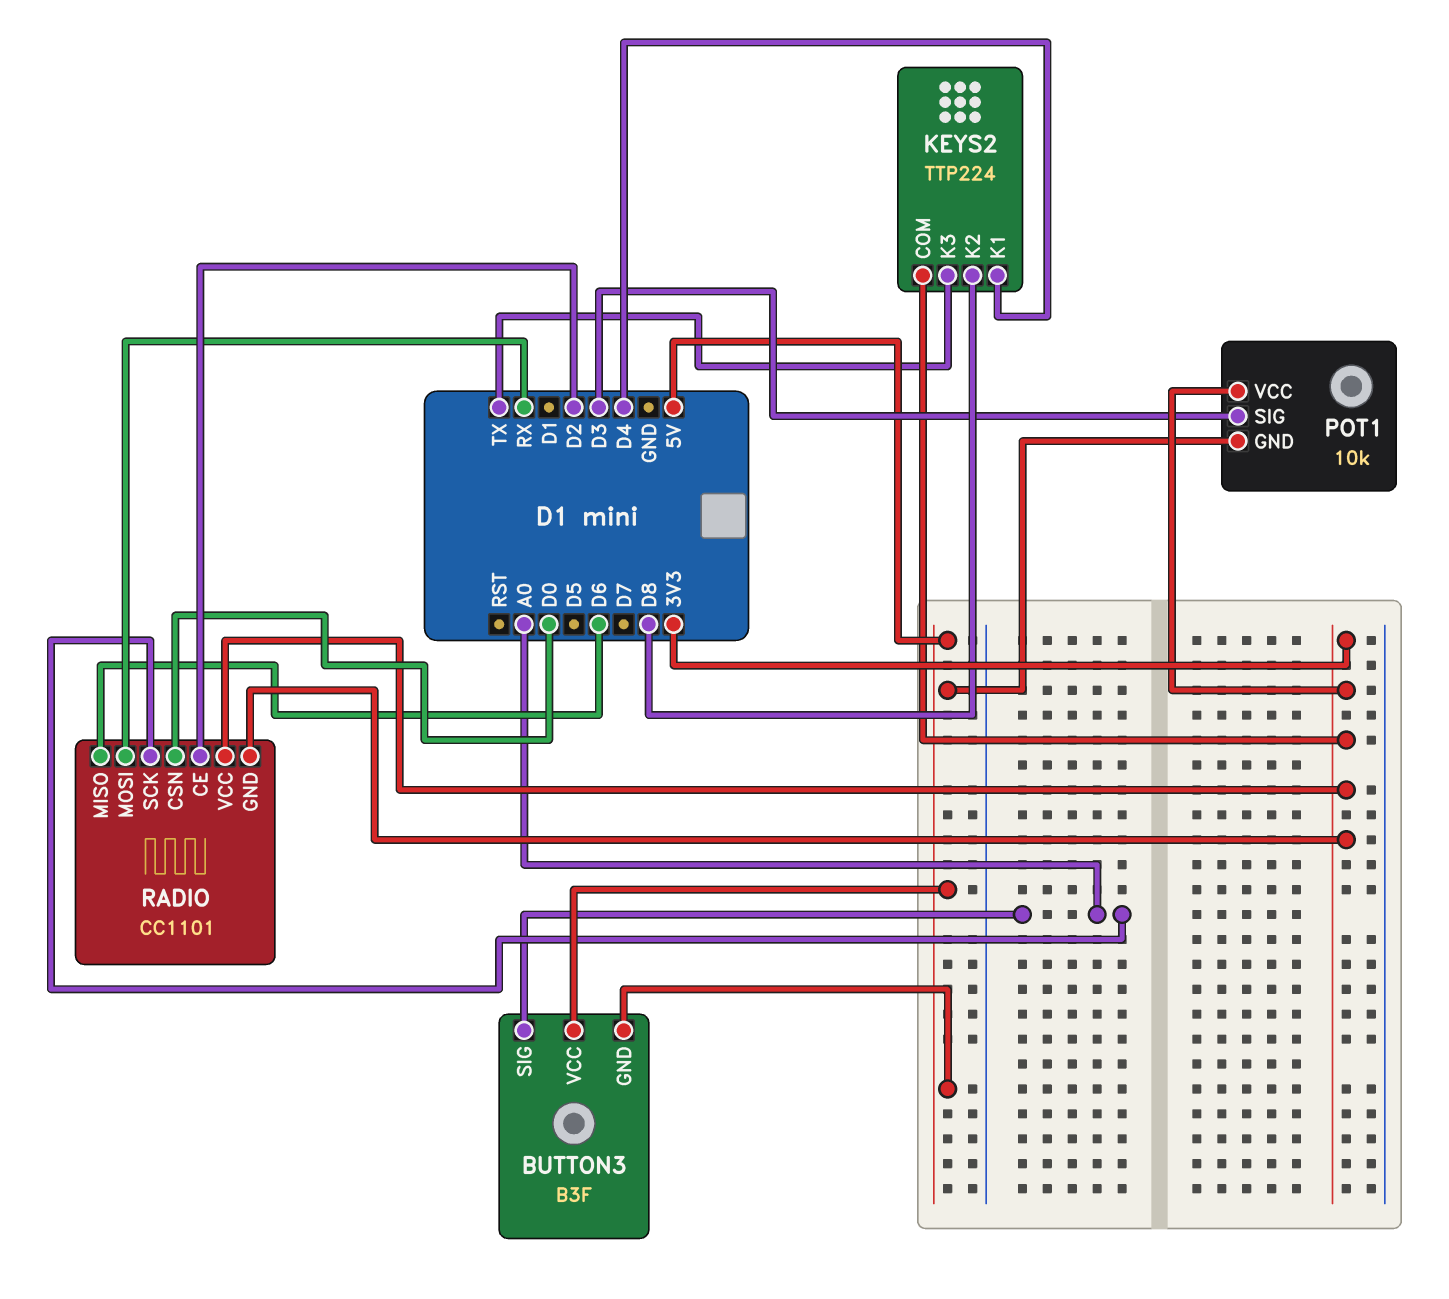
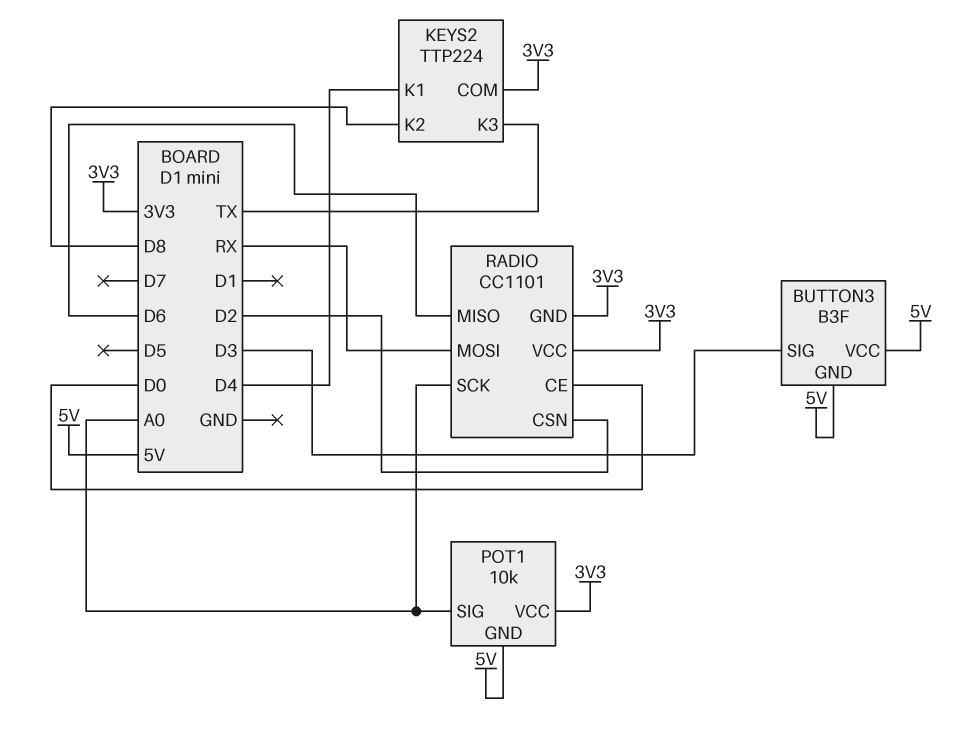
BUTTON3 pin SIG: A0 -> D3
POT1 pin SIG: D3 -> A0
RADIO pin CE: D2 -> D0
RADIO pin CSN: D0 -> D2

